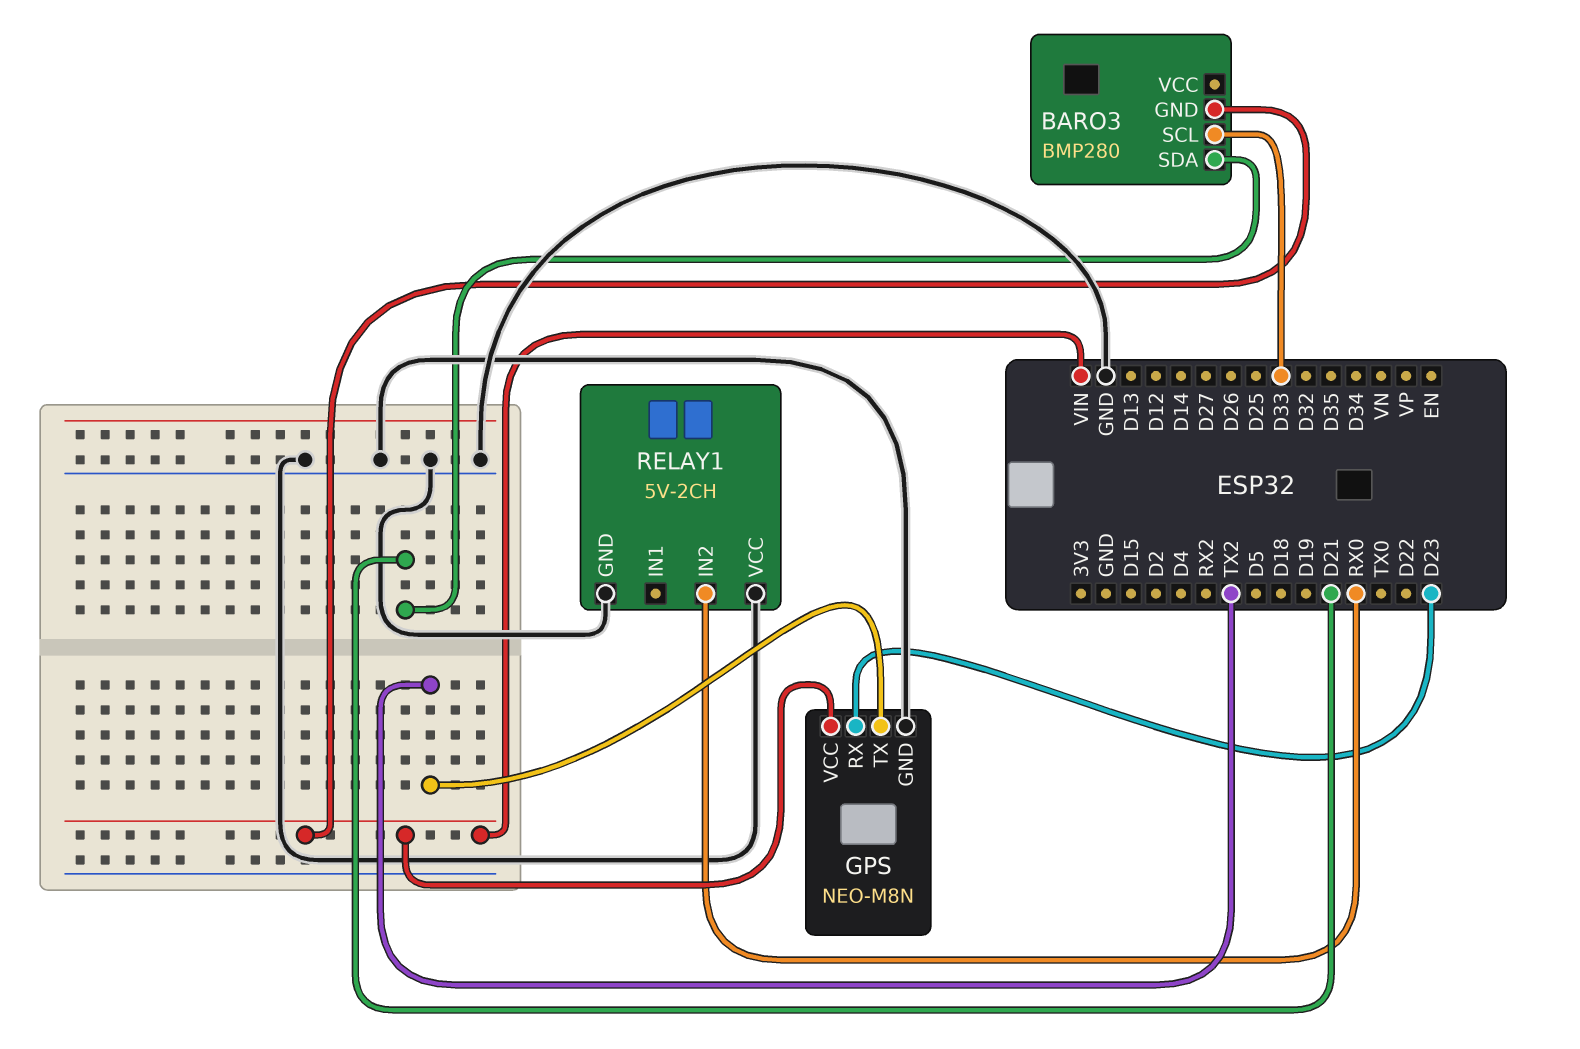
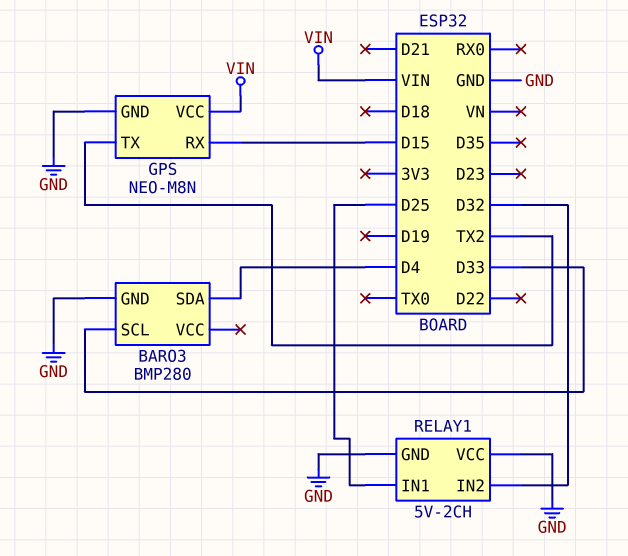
BARO3 pin GND: VIN -> GND
BARO3 pin SDA: D21 -> D4
GPS pin RX: D23 -> D15
RELAY1 pin IN1: none -> D25
RELAY1 pin IN2: RX0 -> D32

